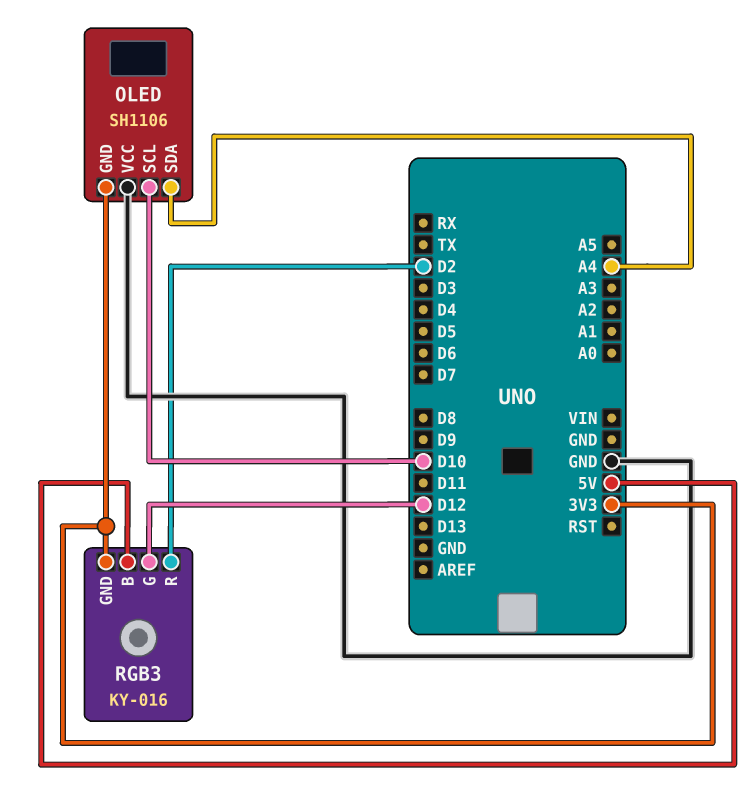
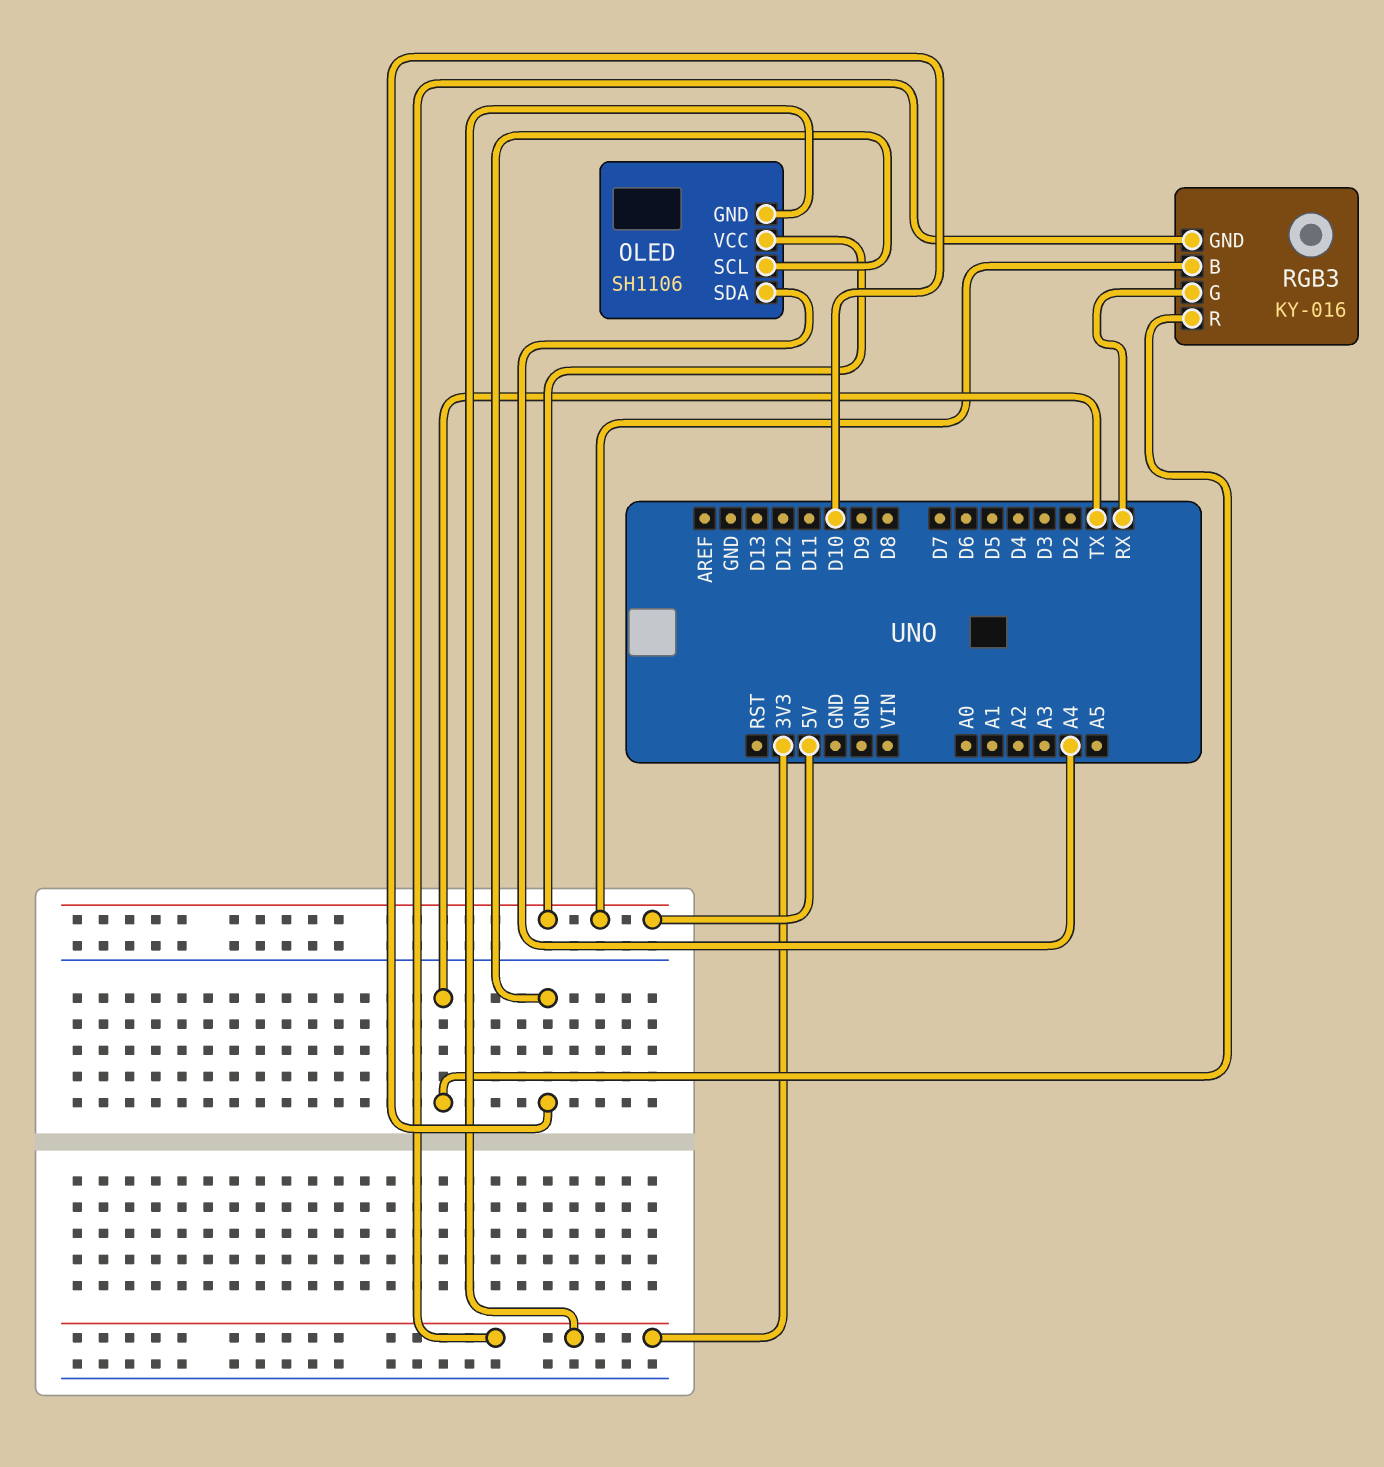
OLED pin VCC: GND -> 5V
RGB3 pin G: D12 -> RX
RGB3 pin R: D2 -> TX

